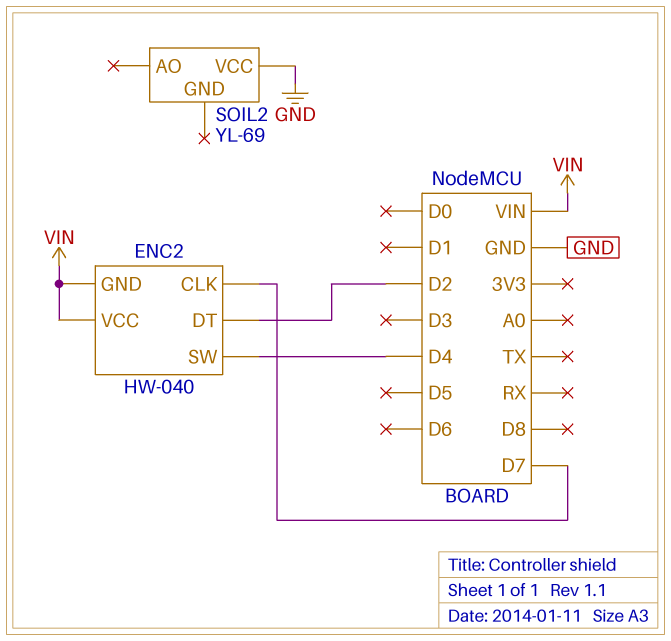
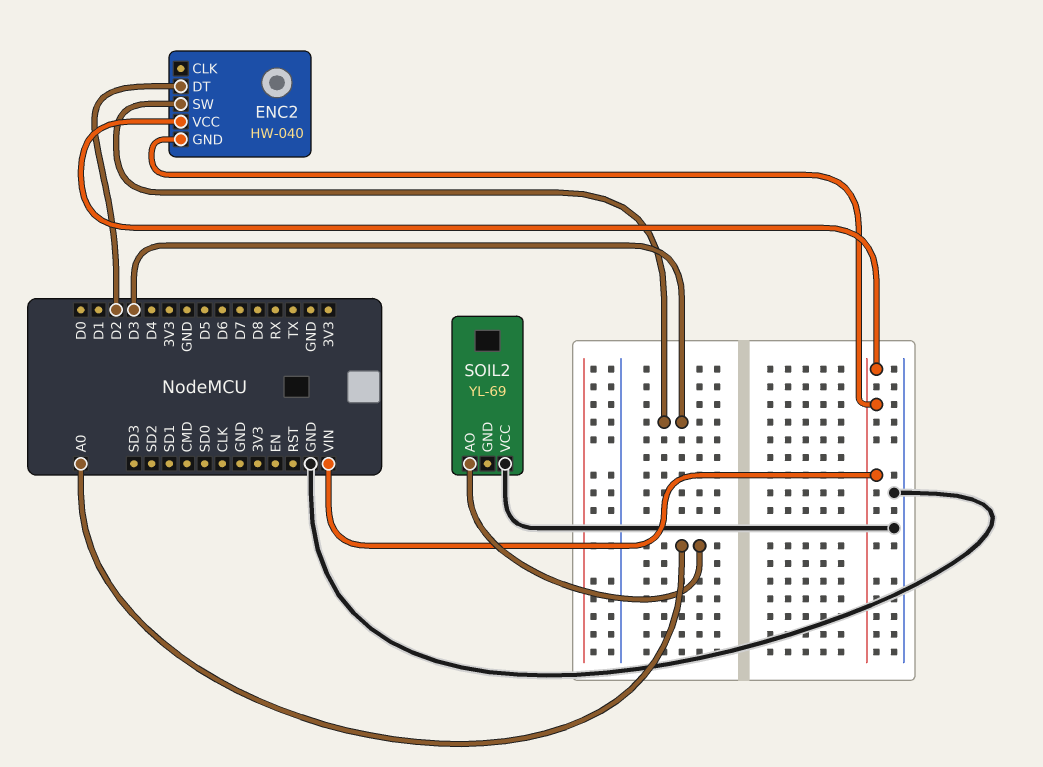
ENC2 pin CLK: D7 -> none
ENC2 pin SW: D4 -> D3
SOIL2 pin AO: none -> A0

